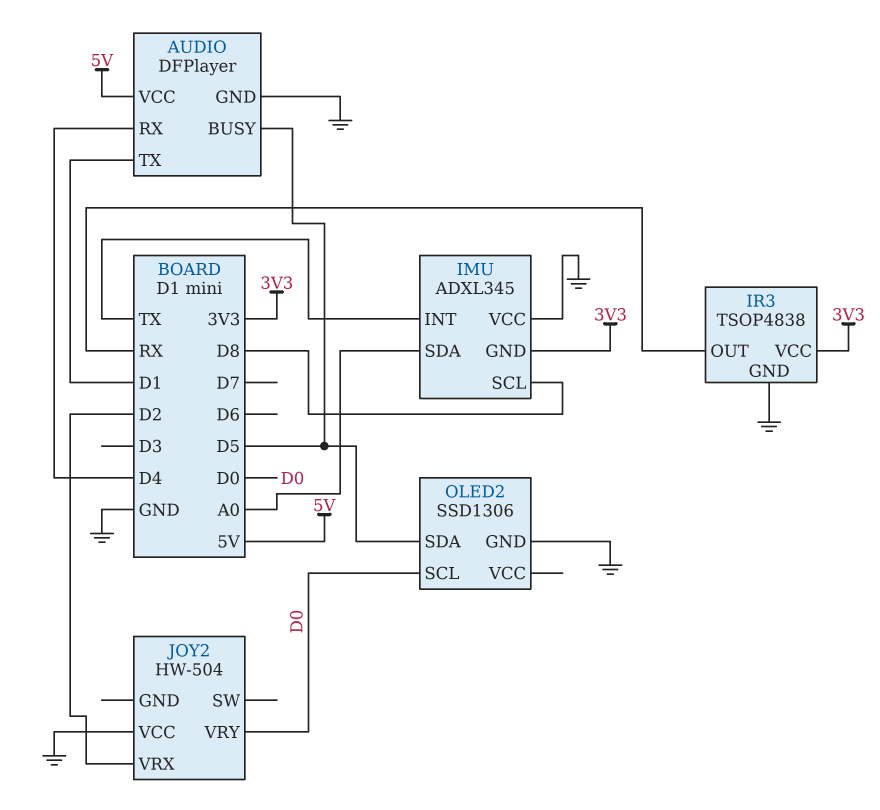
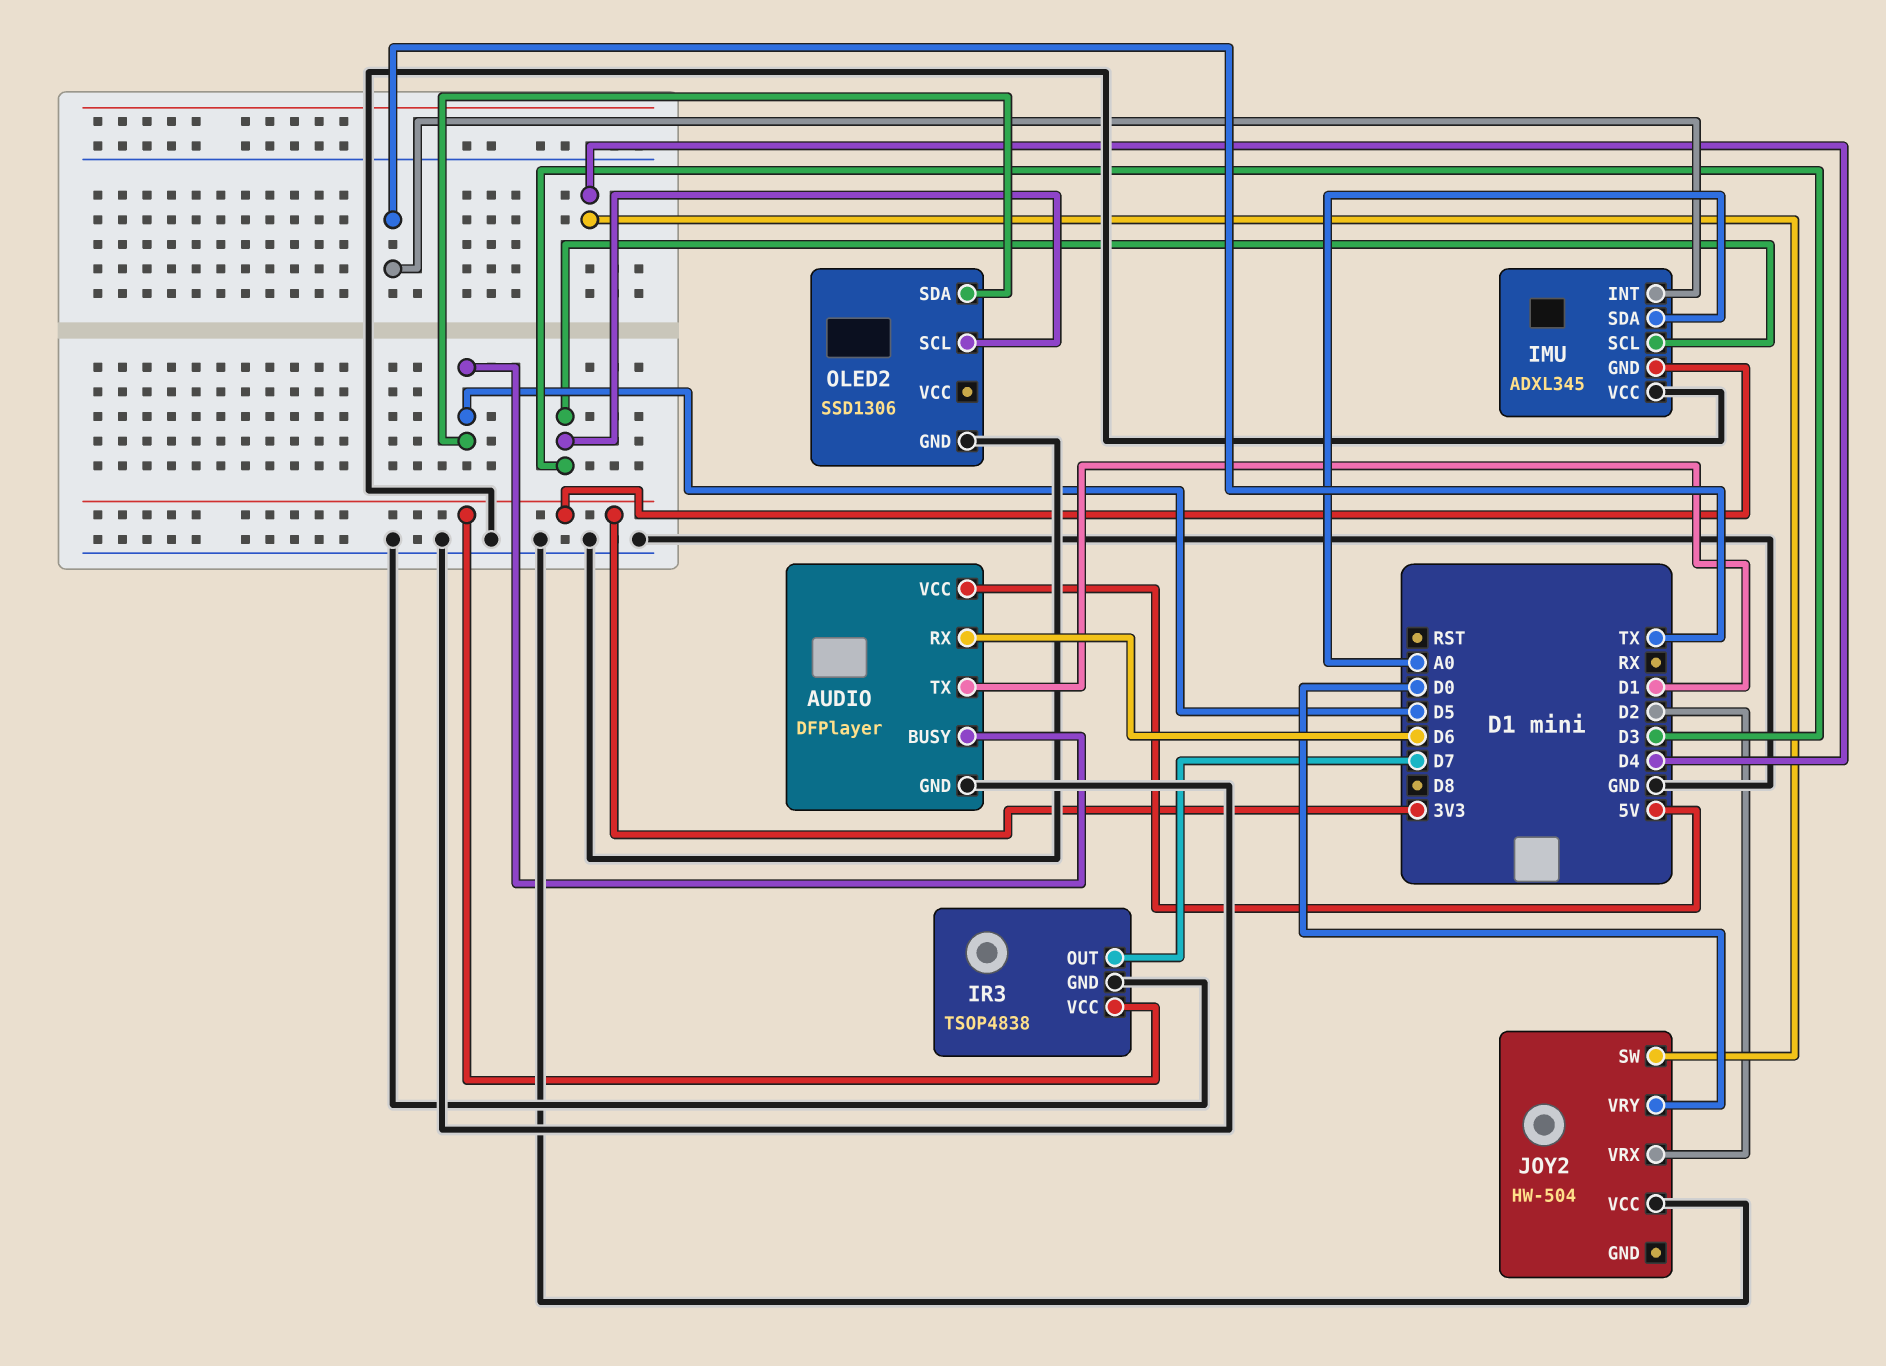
AUDIO pin RX: D4 -> D6
IMU pin SCL: D8 -> D3
IR3 pin OUT: RX -> D7
JOY2 pin SW: none -> D4
OLED2 pin SCL: D0 -> D3

